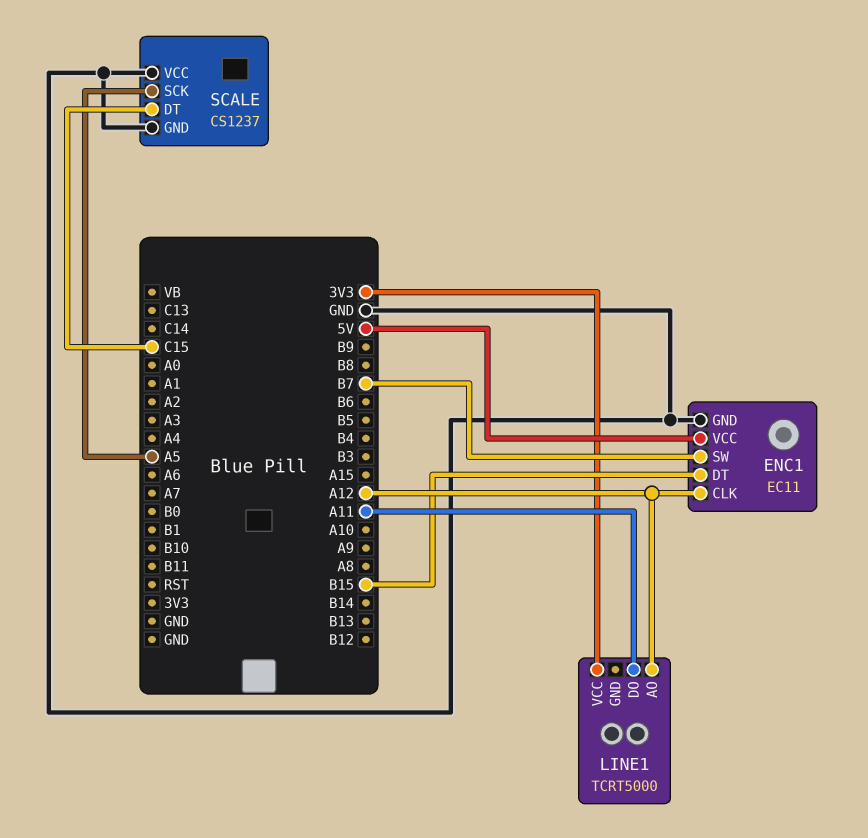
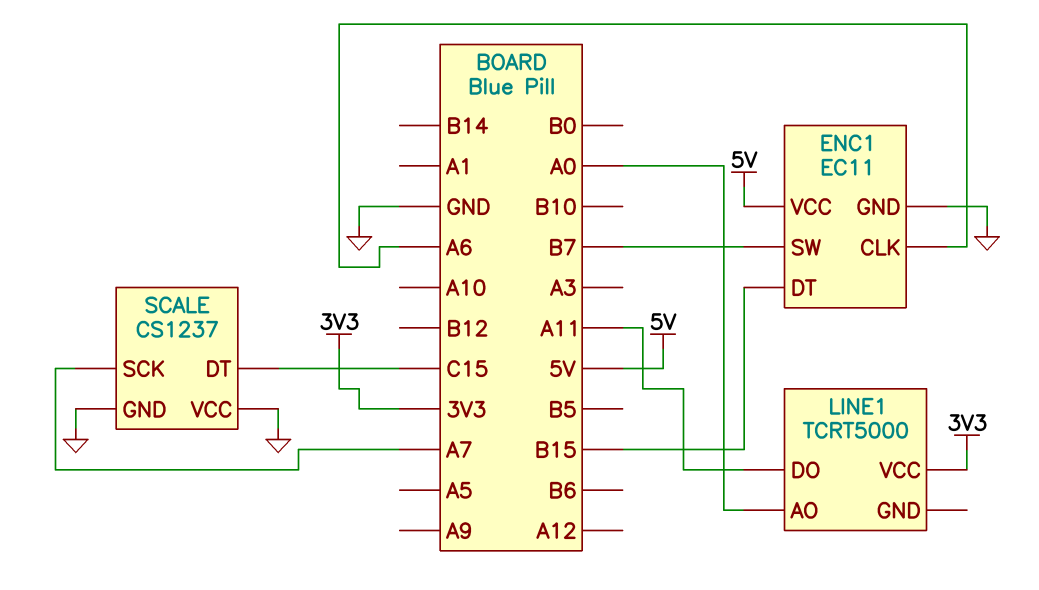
ENC1 pin CLK: A12 -> A6
LINE1 pin AO: A12 -> A0
SCALE pin SCK: A5 -> A7

